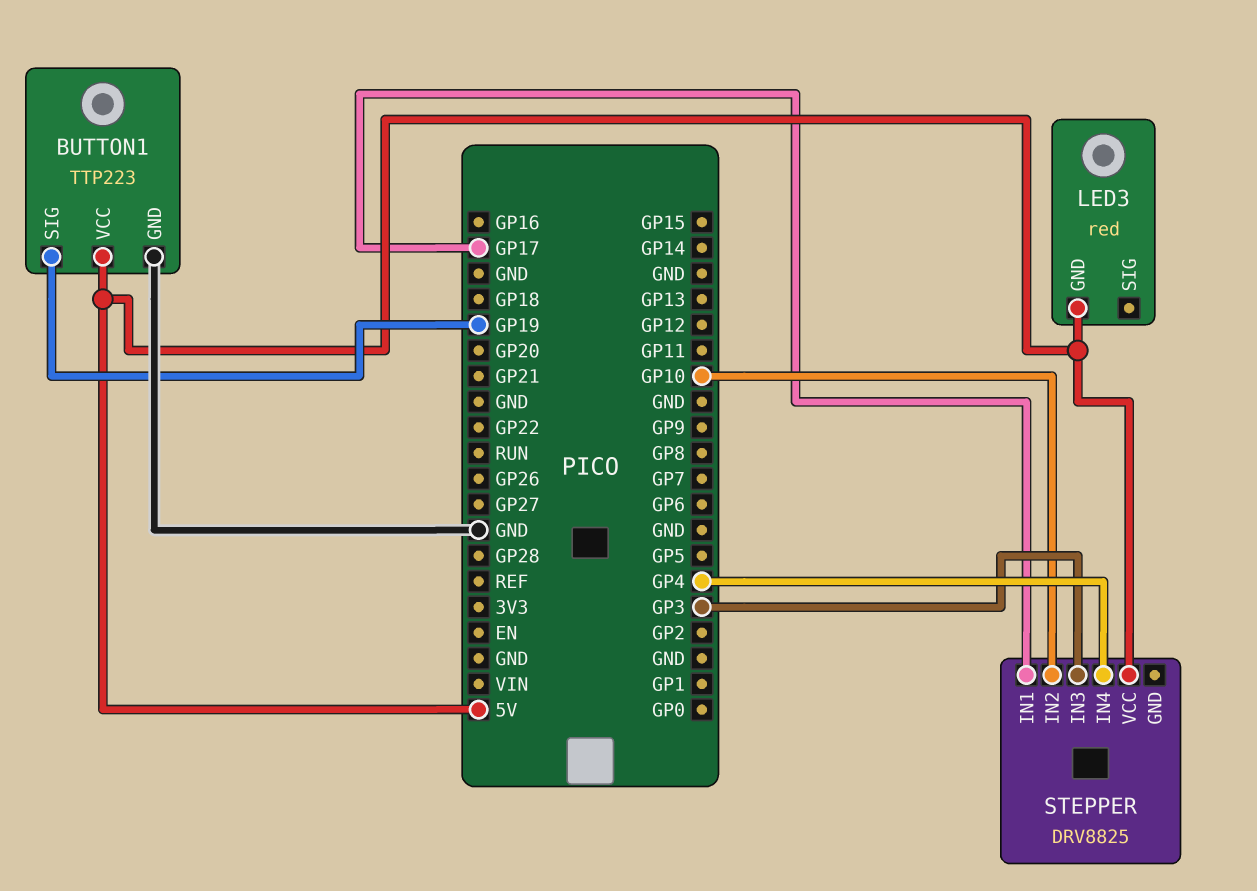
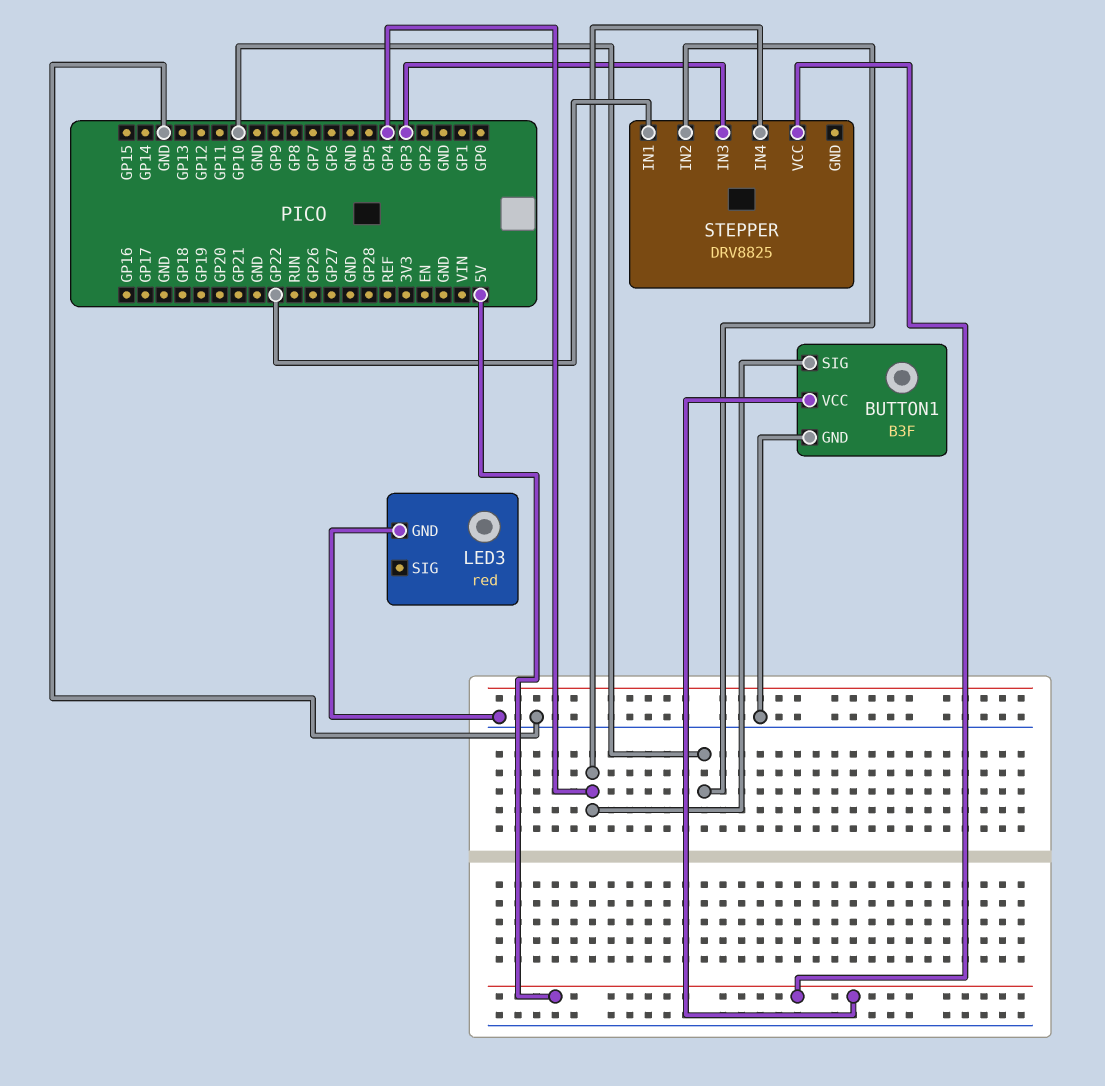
BUTTON1: TTP223 -> B3F
BUTTON1 pin SIG: GP19 -> GP4
LED3 pin GND: 5V -> GND
STEPPER pin IN1: GP17 -> GP22

